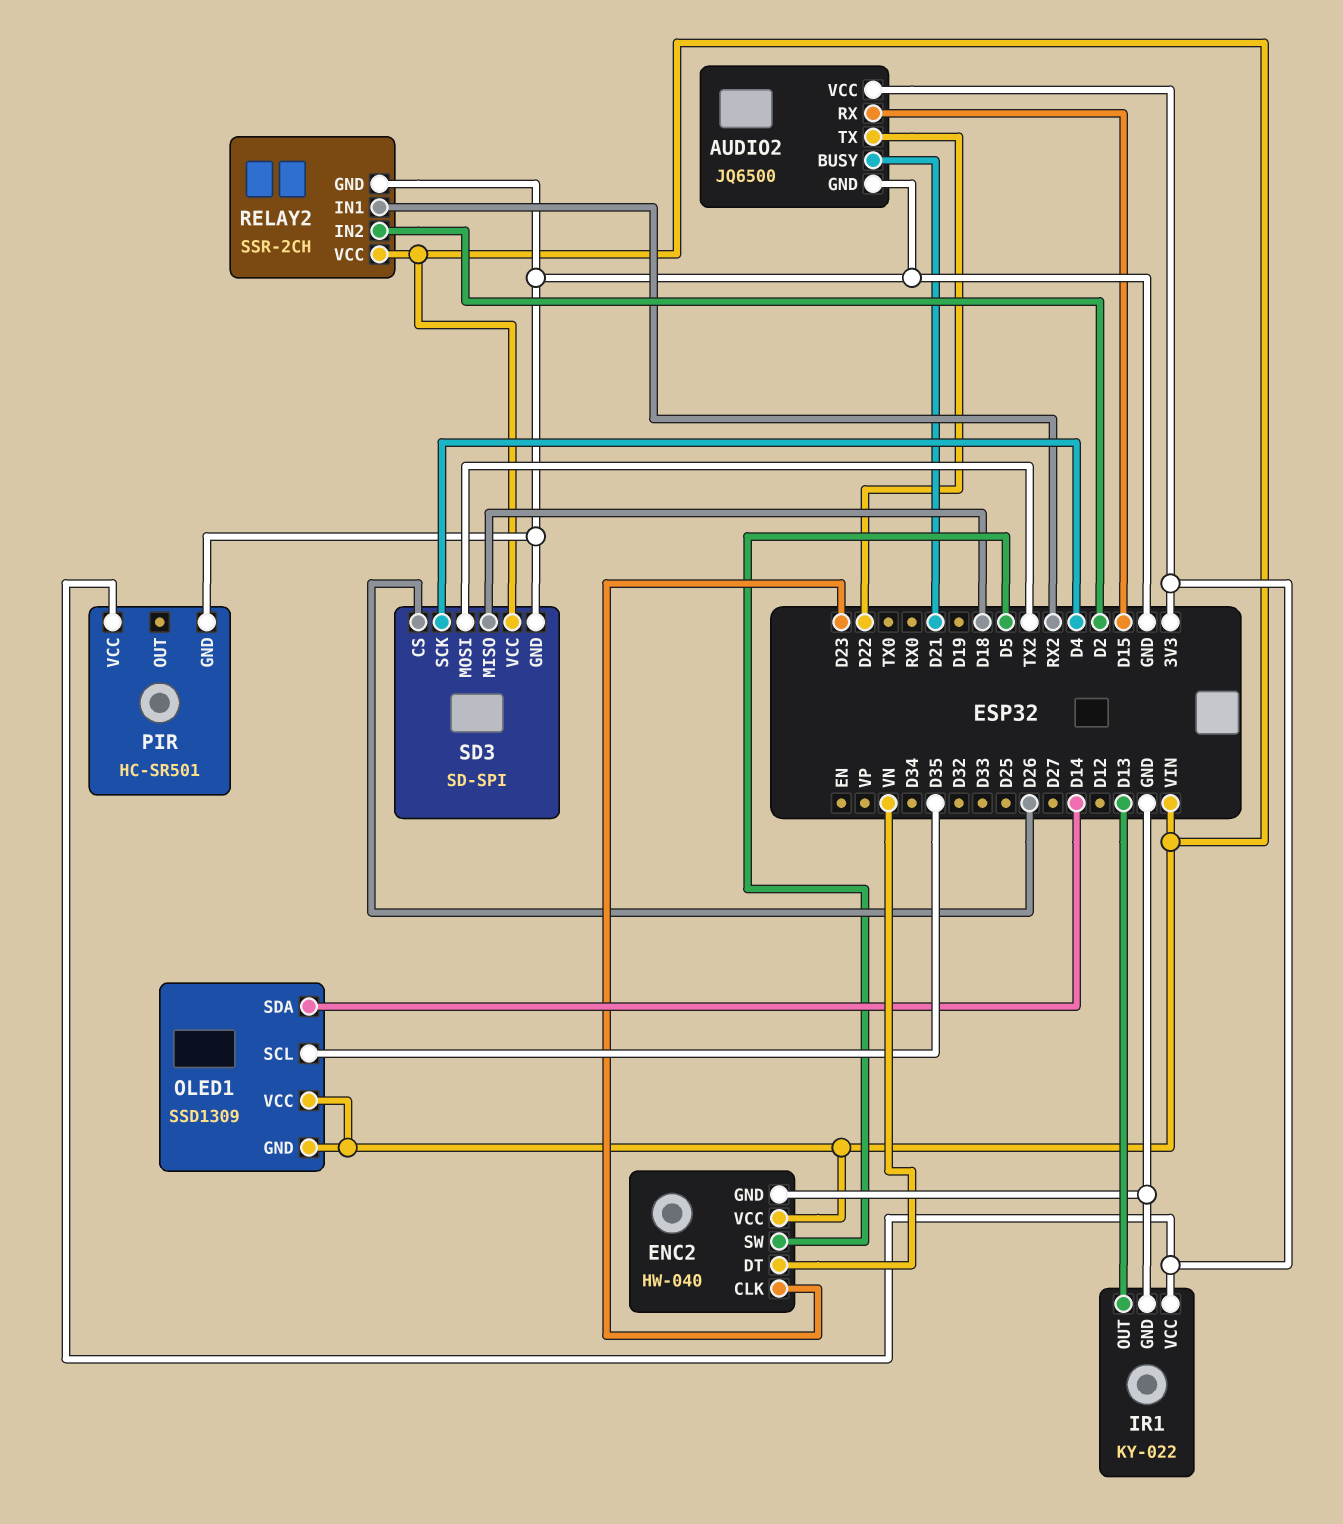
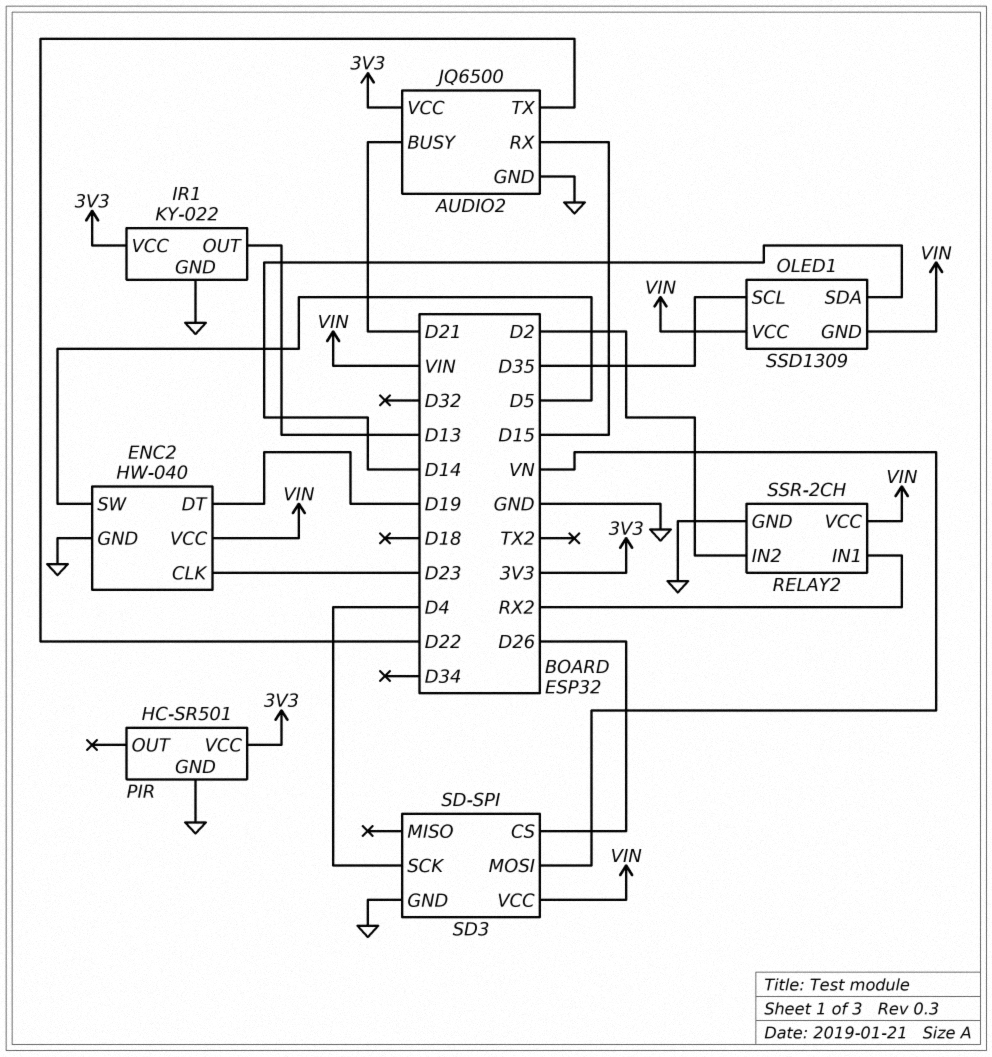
ENC2 pin DT: VN -> D19
SD3 pin MISO: D18 -> none
SD3 pin MOSI: TX2 -> VN

